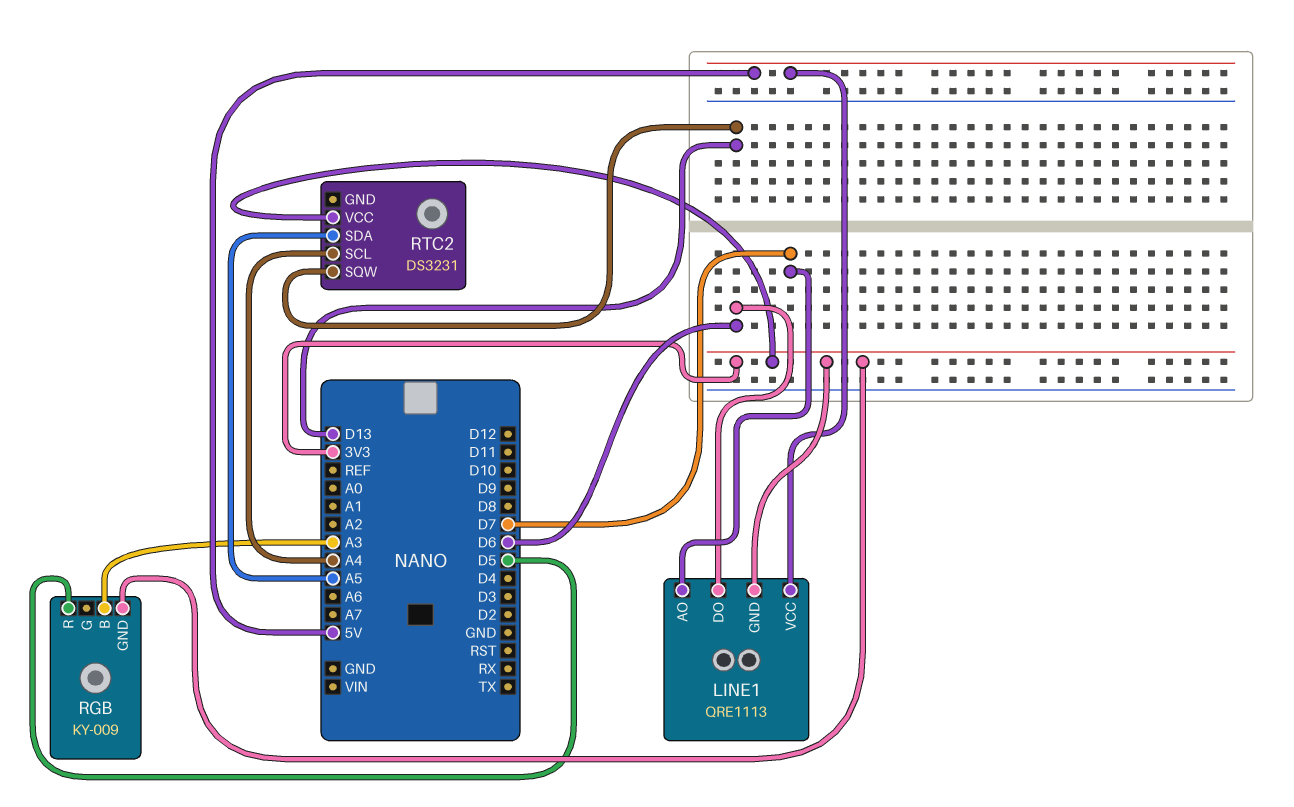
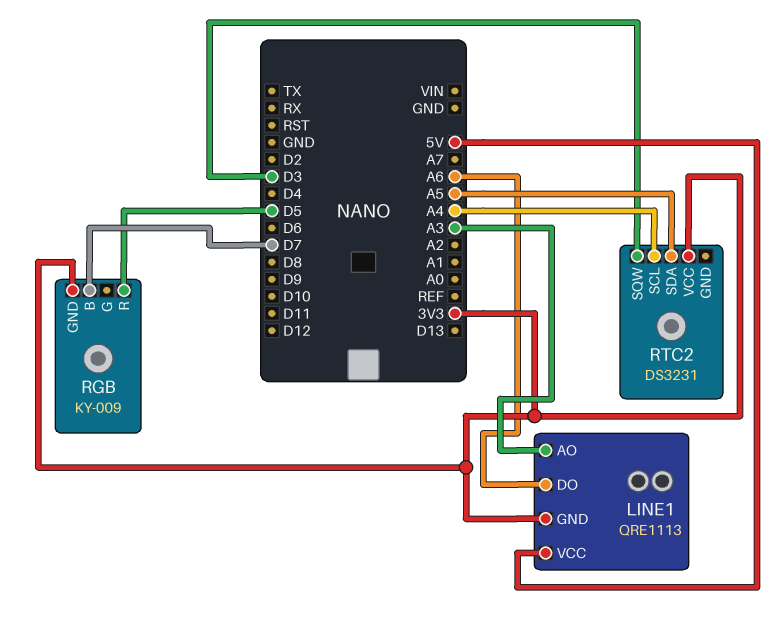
LINE1 pin AO: D7 -> A3
LINE1 pin DO: D6 -> A6
RGB pin B: A3 -> D7
RTC2 pin SQW: D13 -> D3

